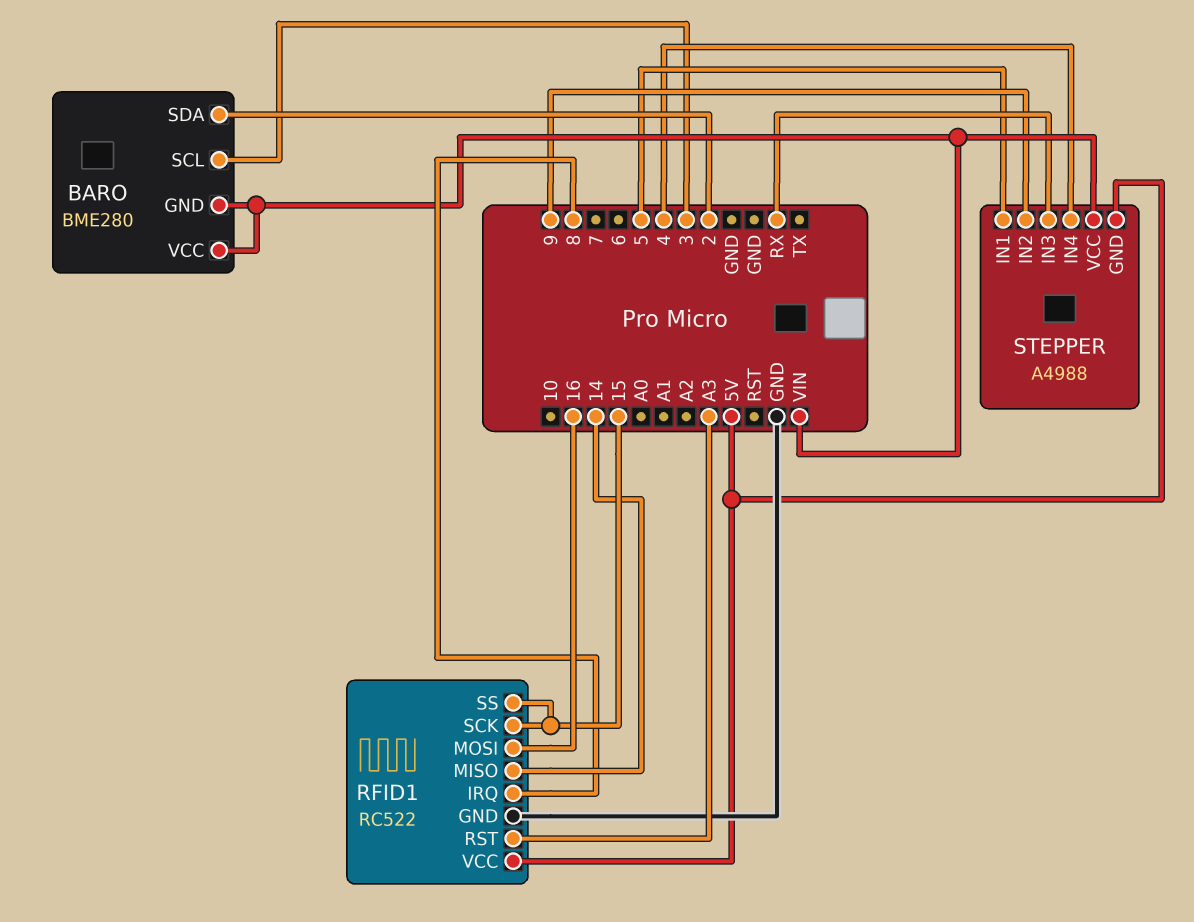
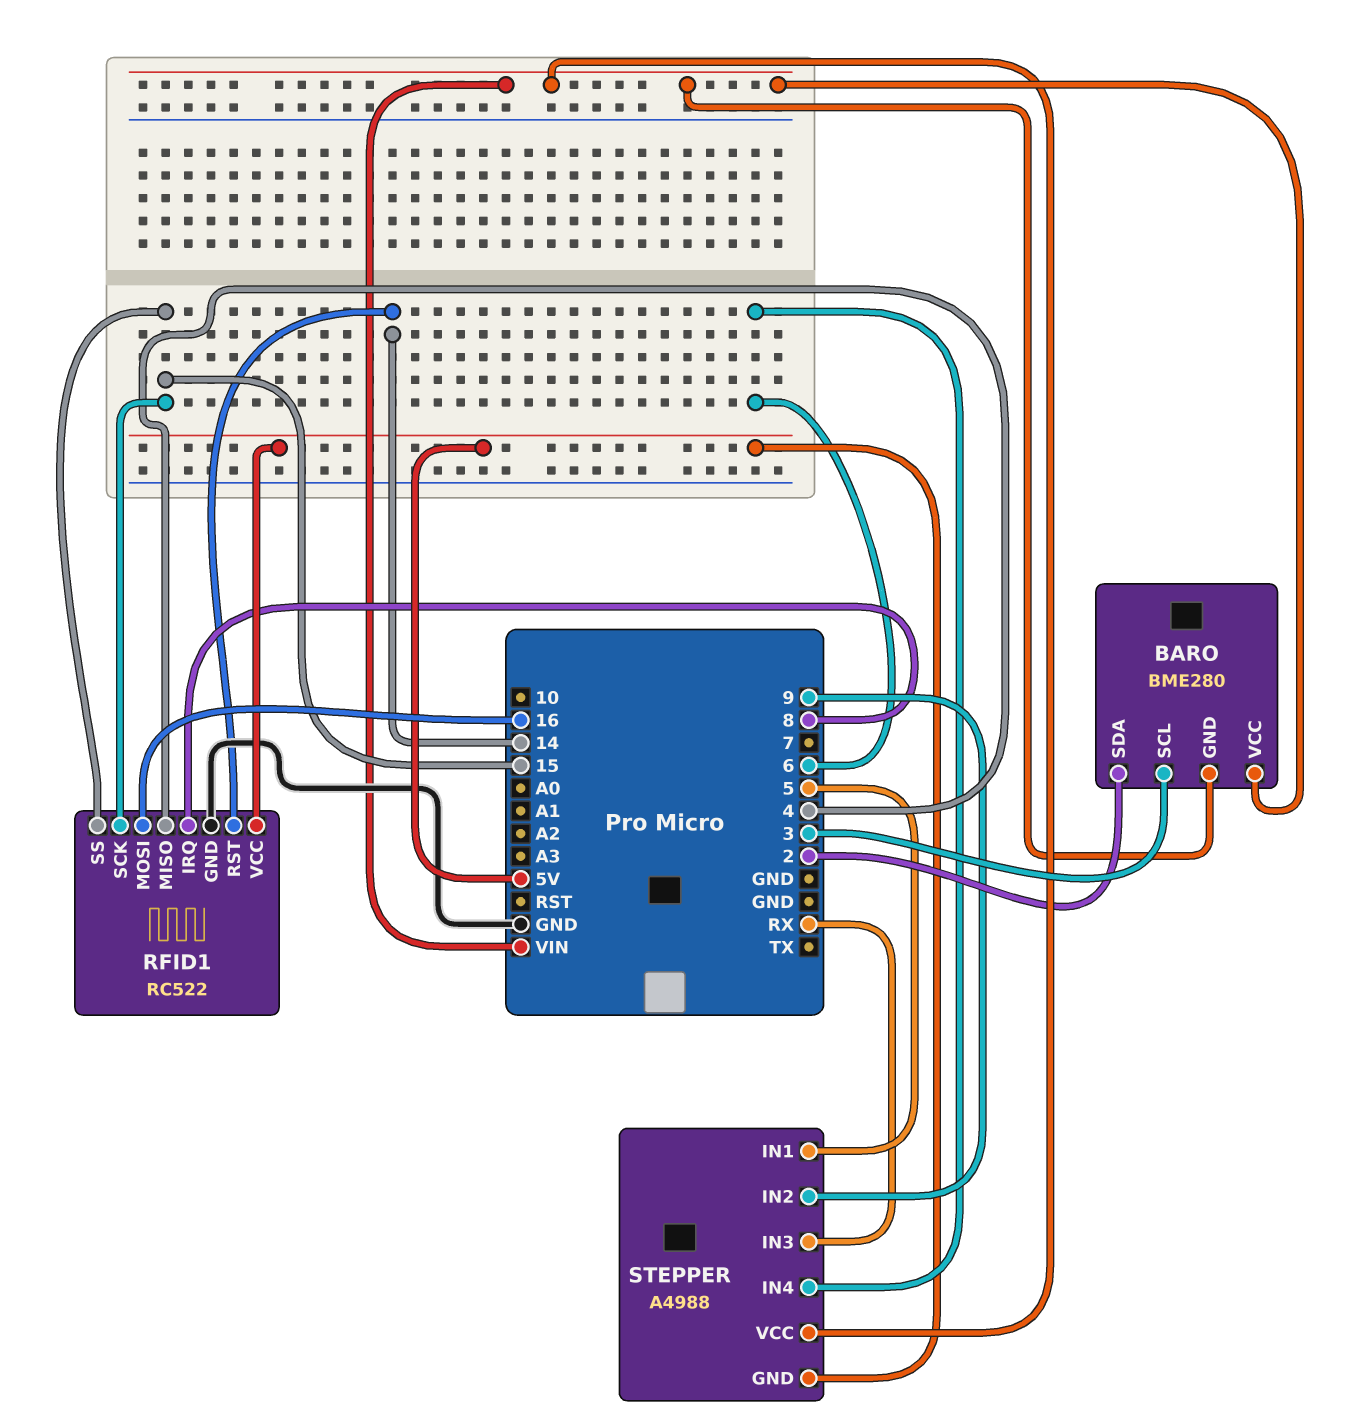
RFID1 pin MISO: 14 -> 4
RFID1 pin RST: A3 -> 14
STEPPER pin IN4: 4 -> 6

